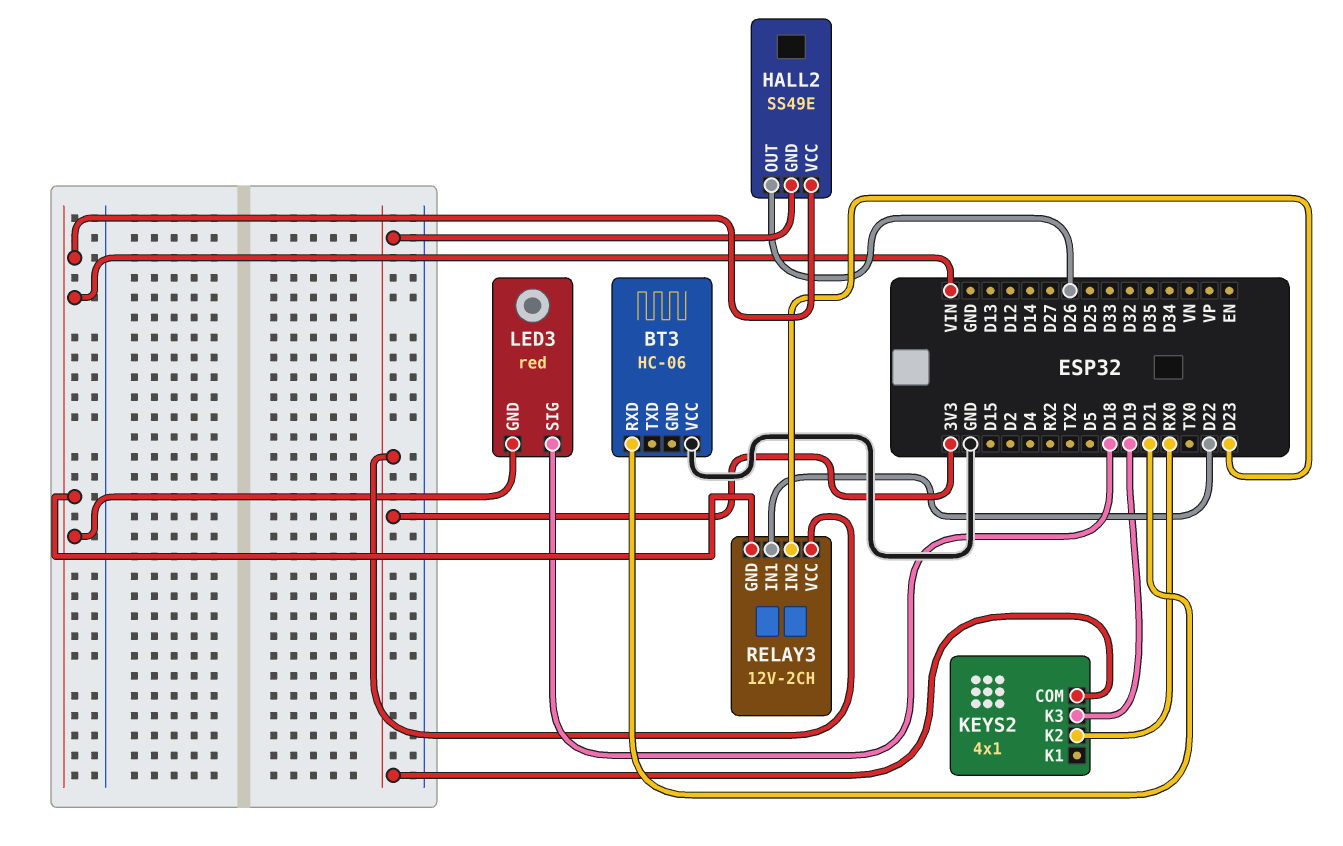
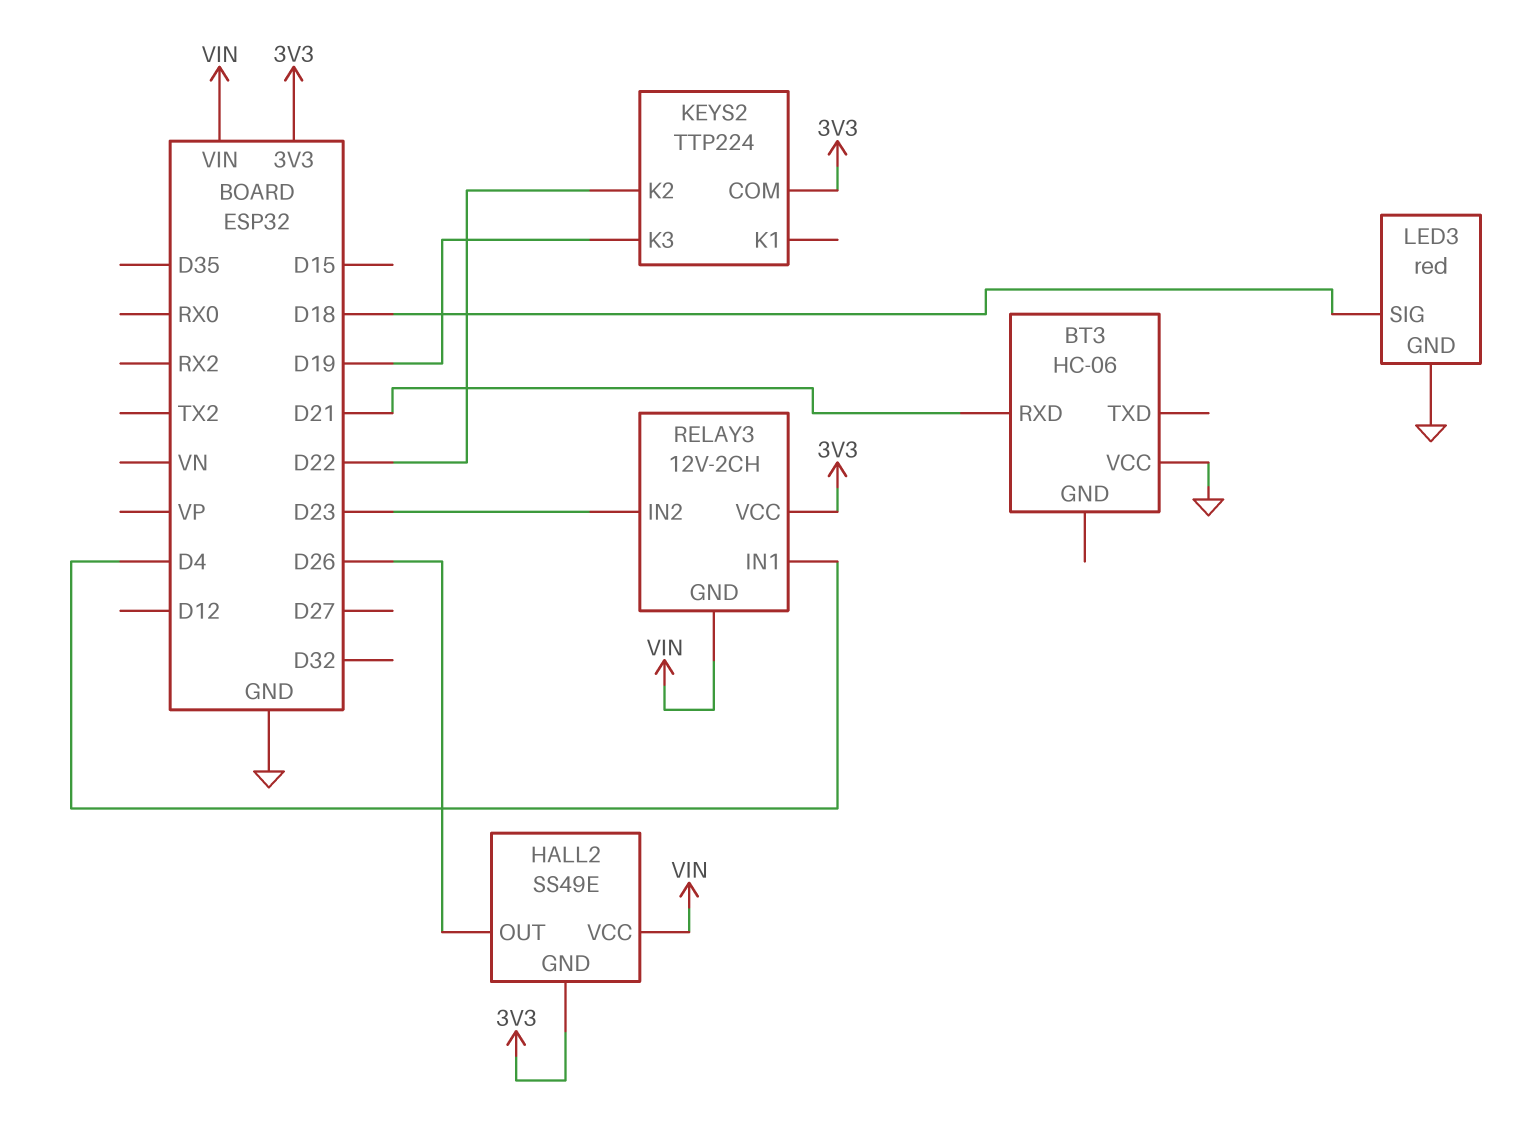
KEYS2: 4x1 -> TTP224
KEYS2 pin K2: RX0 -> D22
LED3 pin GND: VIN -> GND
RELAY3 pin IN1: D22 -> D4

